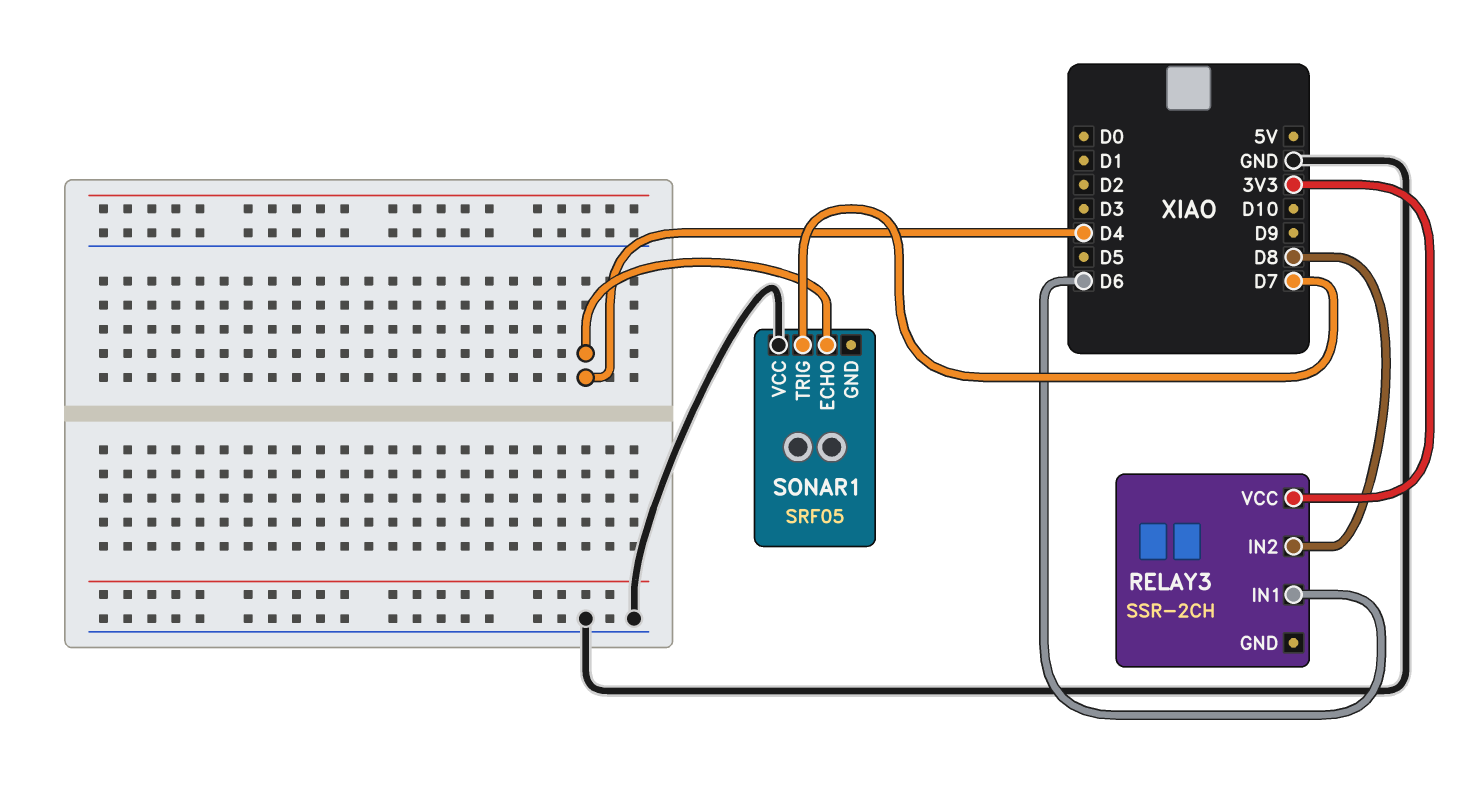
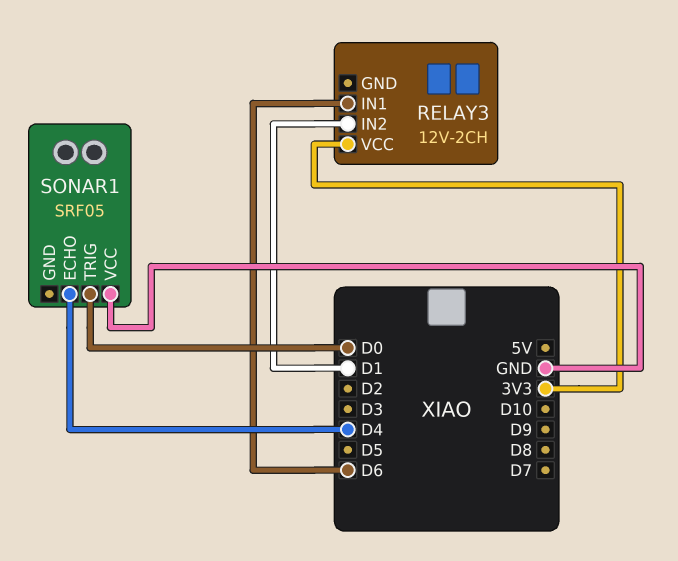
RELAY3: SSR-2CH -> 12V-2CH
RELAY3 pin IN2: D8 -> D1
SONAR1 pin TRIG: D7 -> D0

